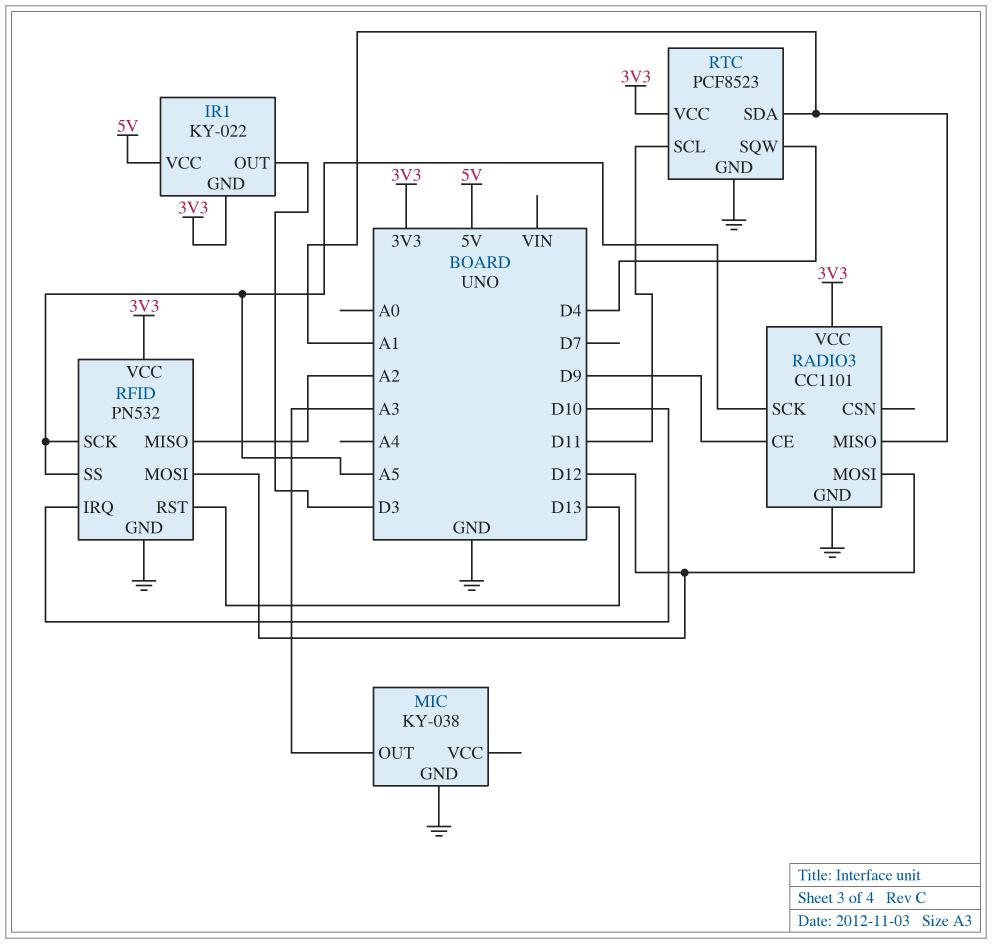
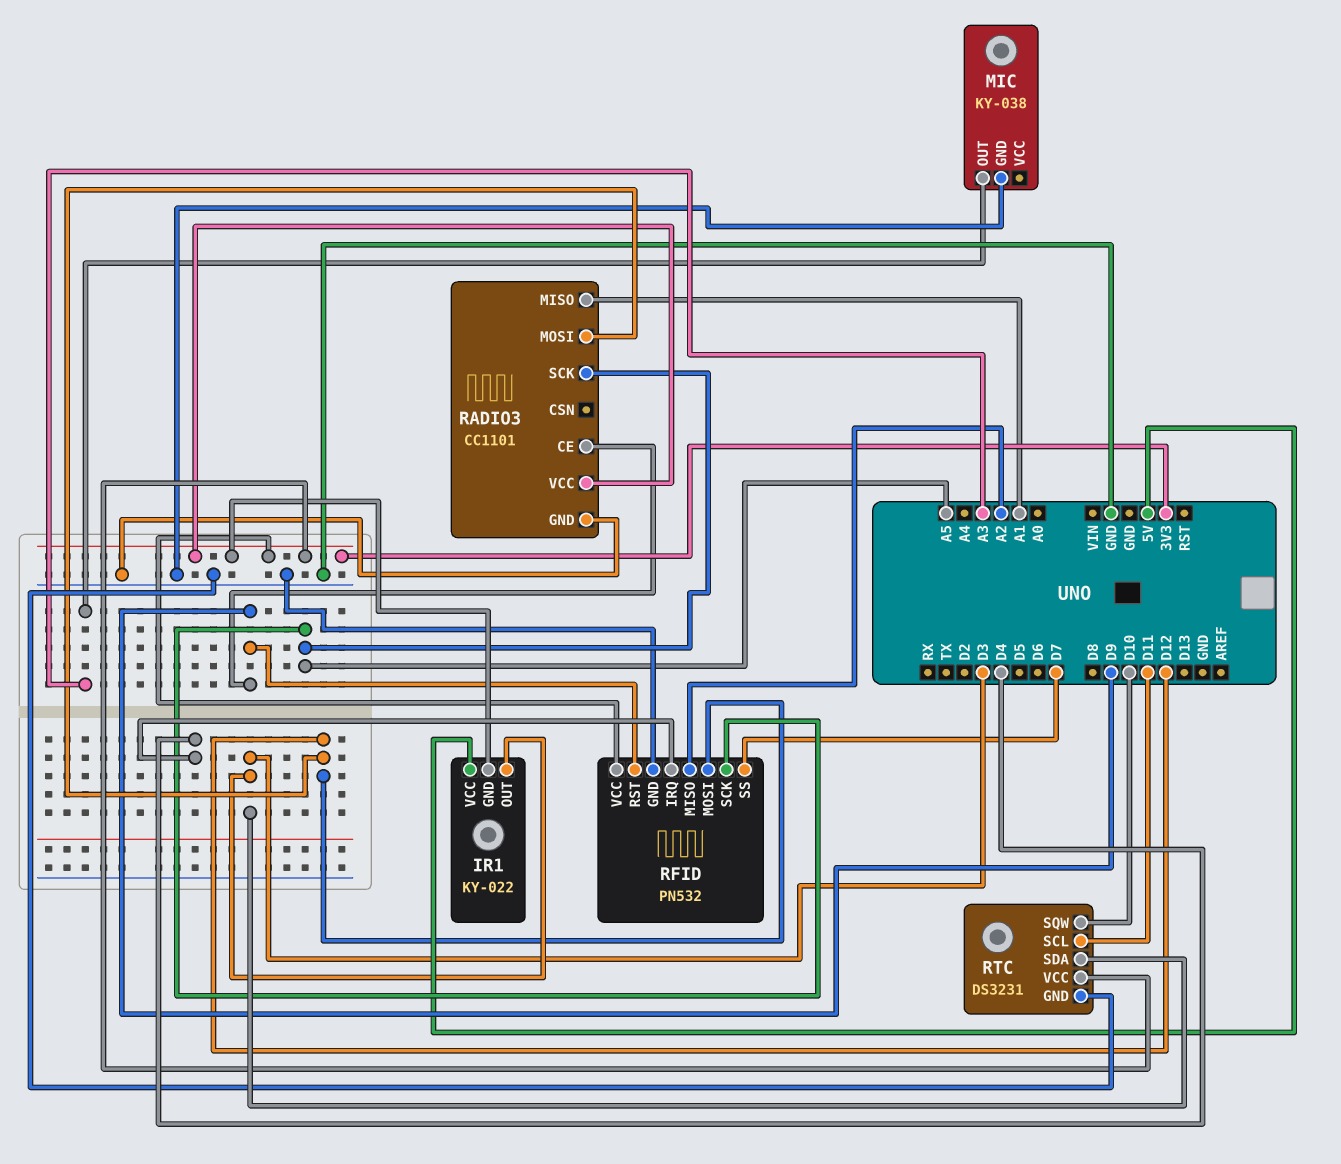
RFID pin IRQ: D10 -> D4
RFID pin RST: D13 -> D9
RFID pin SS: A5 -> D7
RTC: PCF8523 -> DS3231
RTC pin SDA: A1 -> D3
RTC pin SQW: D4 -> D10

